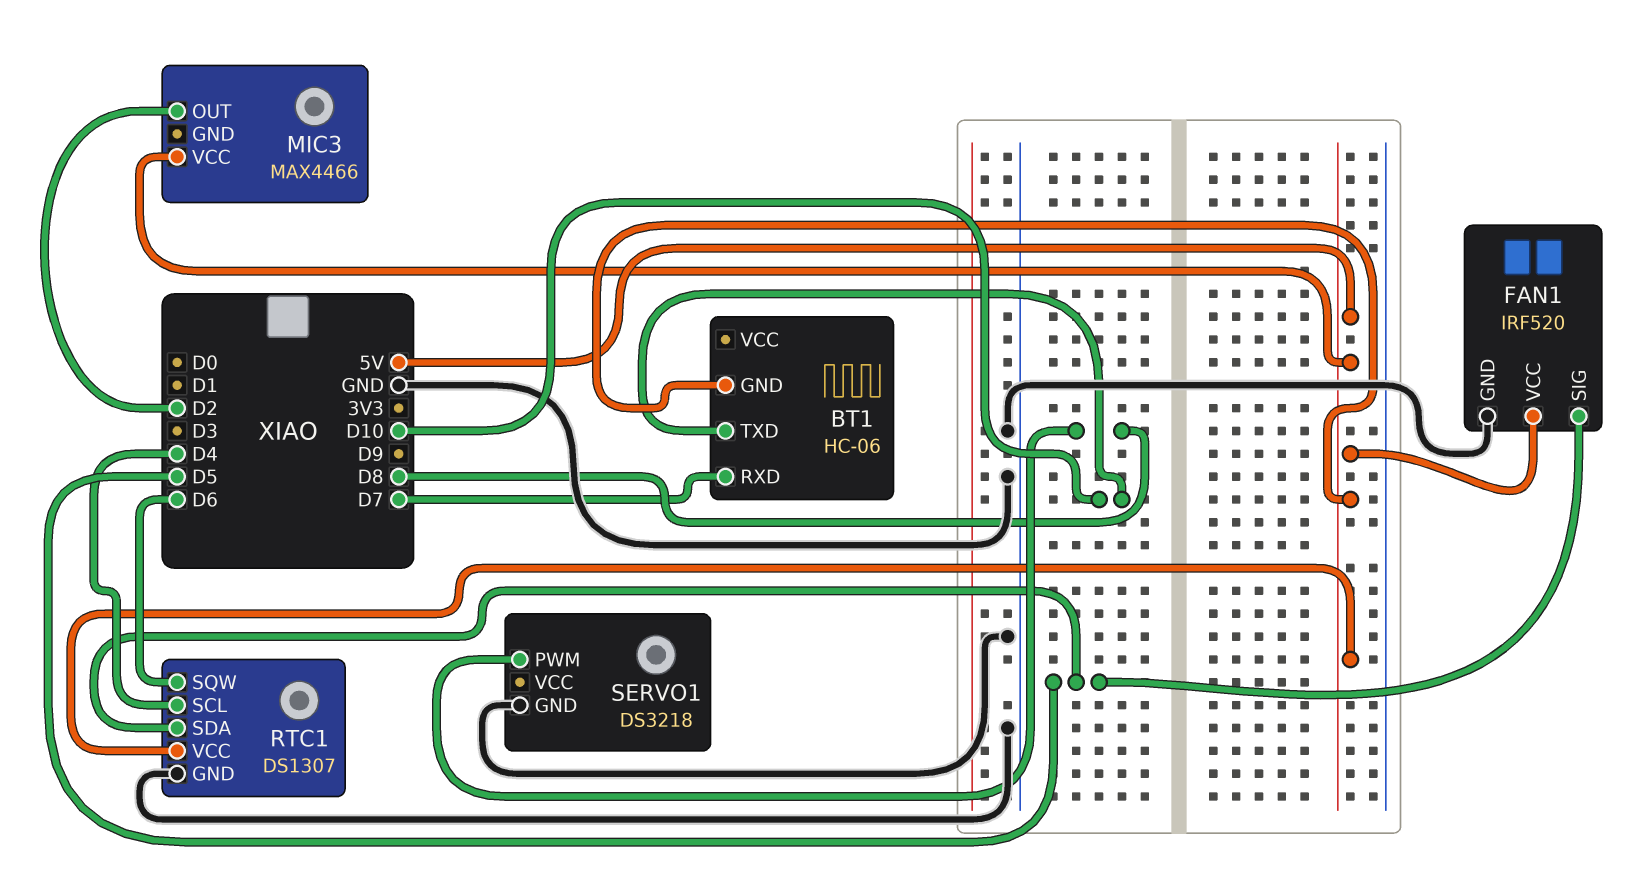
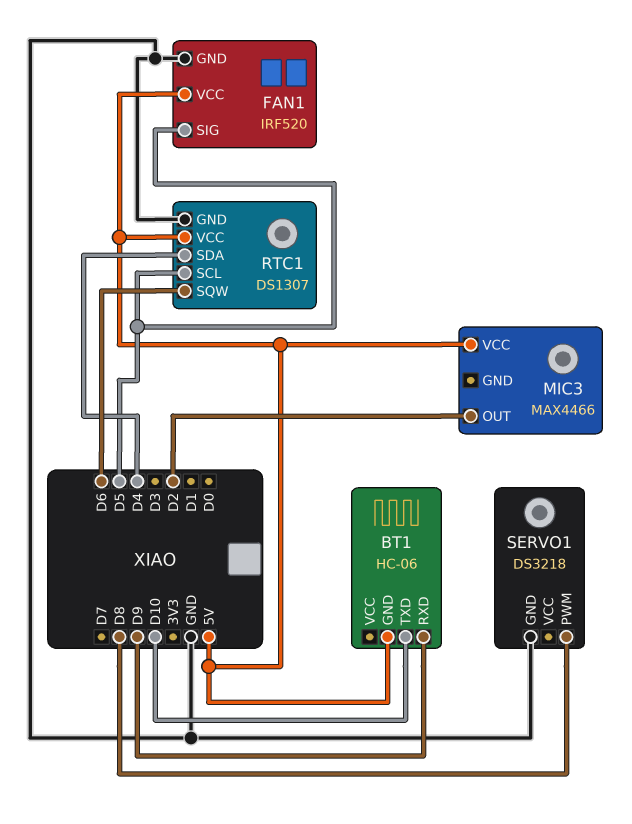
BT1 pin RXD: D7 -> D9
RTC1 pin SCL: D4 -> D5
RTC1 pin SDA: D5 -> D4

